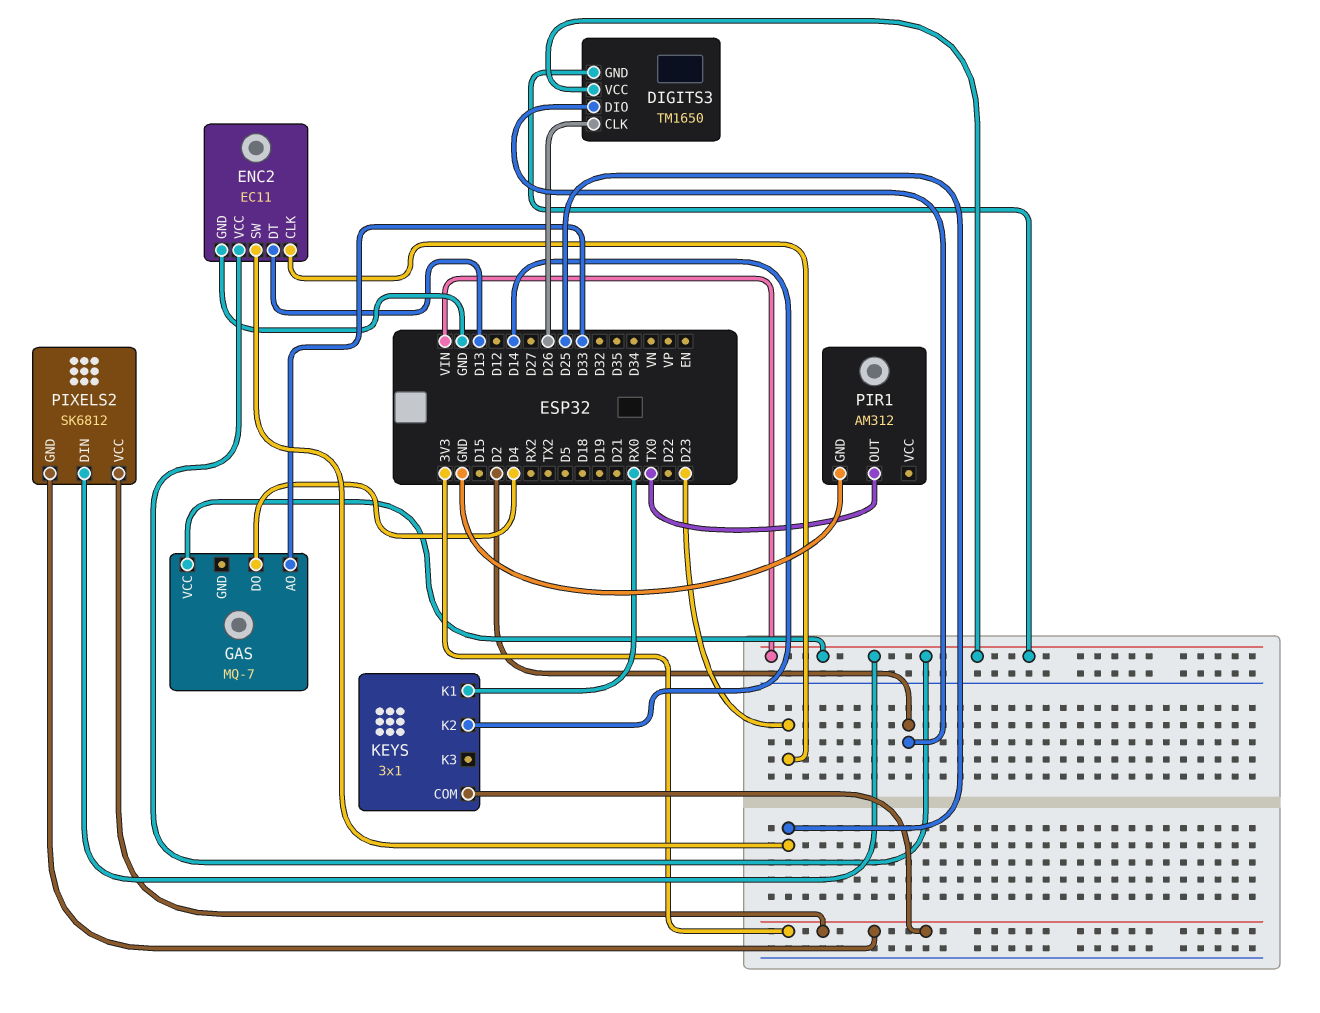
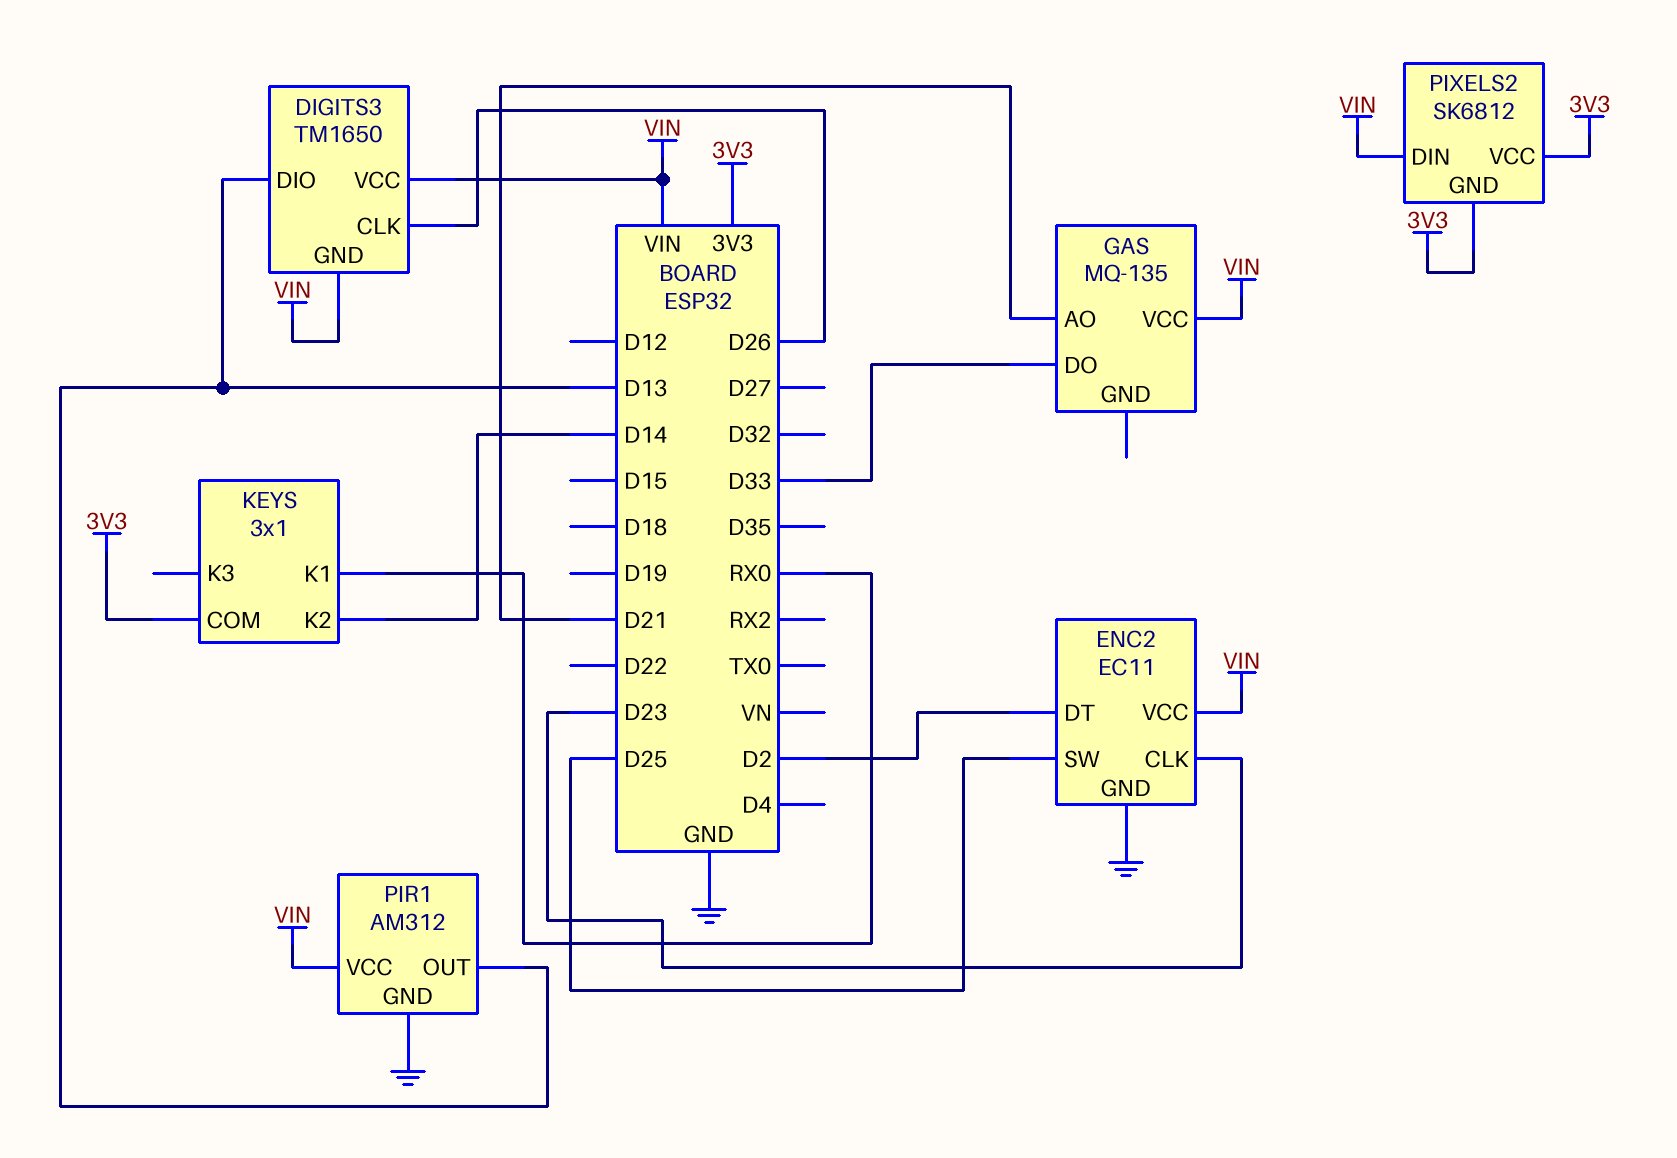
DIGITS3 pin DIO: D2 -> D13
ENC2 pin DT: D13 -> D2
GAS: MQ-7 -> MQ-135
GAS pin AO: D33 -> D21
GAS pin DO: D4 -> D33
PIR1 pin OUT: TX0 -> D13
PIR1 pin VCC: none -> VIN

